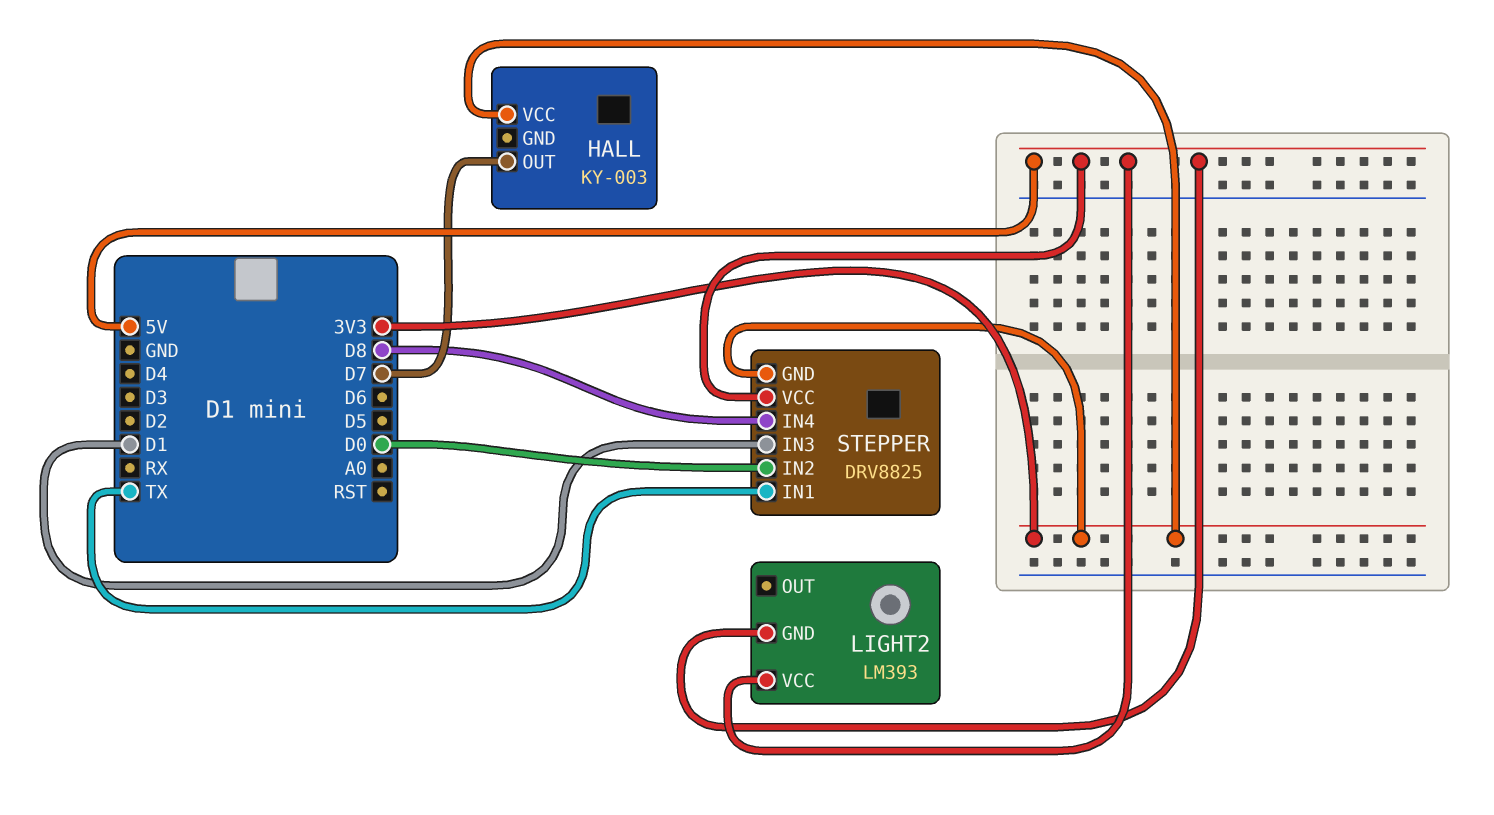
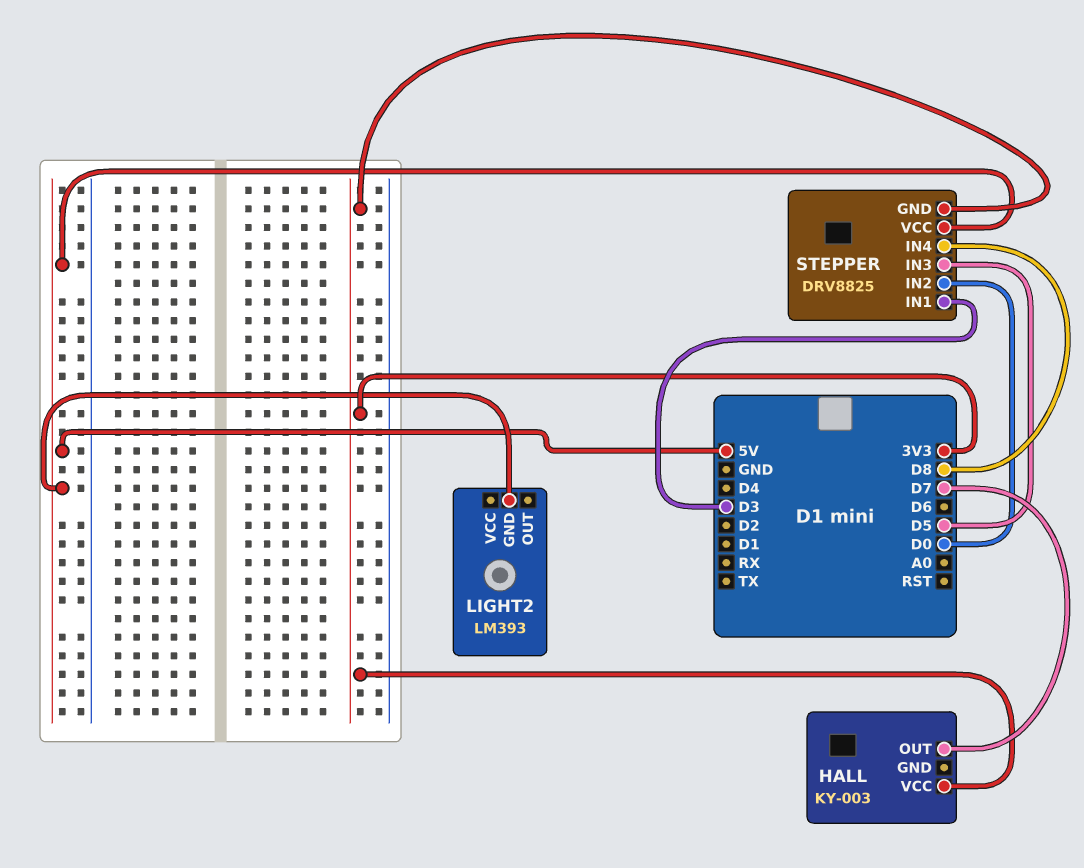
LIGHT2 pin VCC: 5V -> none
STEPPER pin IN1: TX -> D3
STEPPER pin IN3: D1 -> D5

